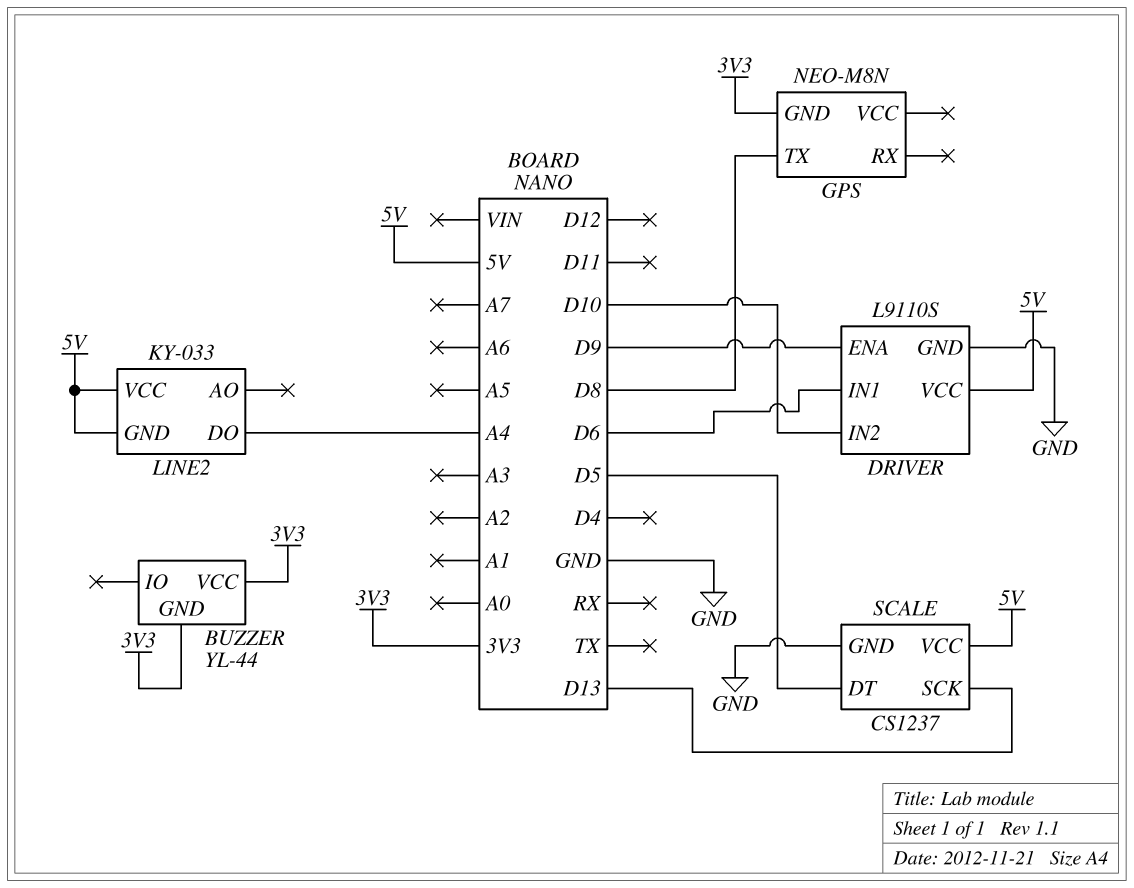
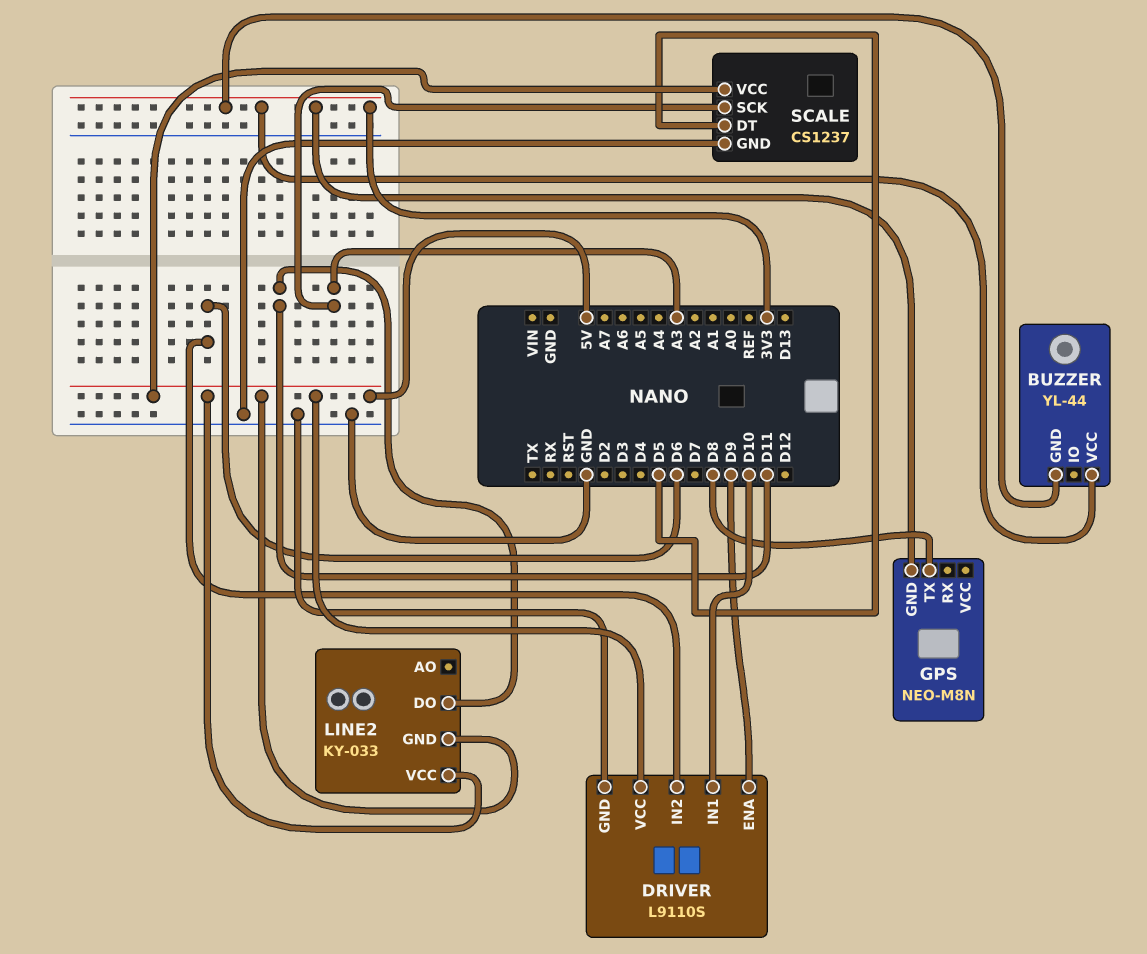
DRIVER pin IN1: D6 -> D10
DRIVER pin IN2: D10 -> D6
LINE2 pin DO: A4 -> D11
SCALE pin SCK: D13 -> A3

